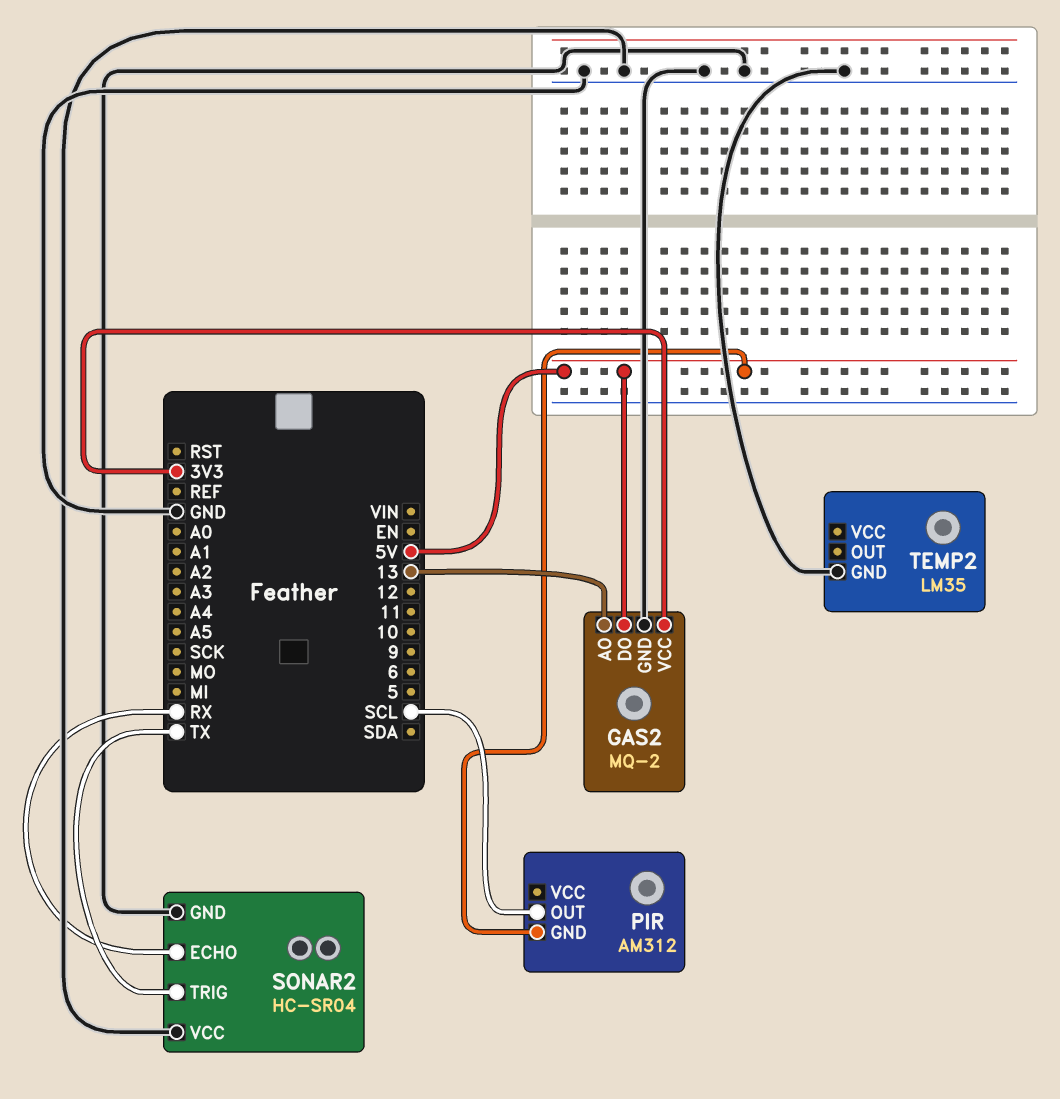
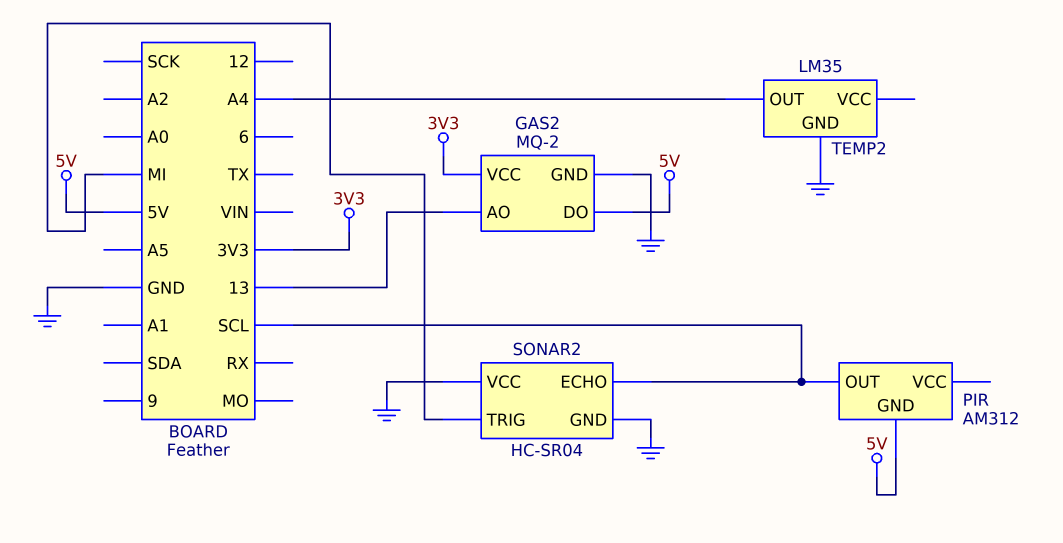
SONAR2 pin ECHO: RX -> SCL
SONAR2 pin TRIG: TX -> MI
TEMP2 pin OUT: none -> A4

